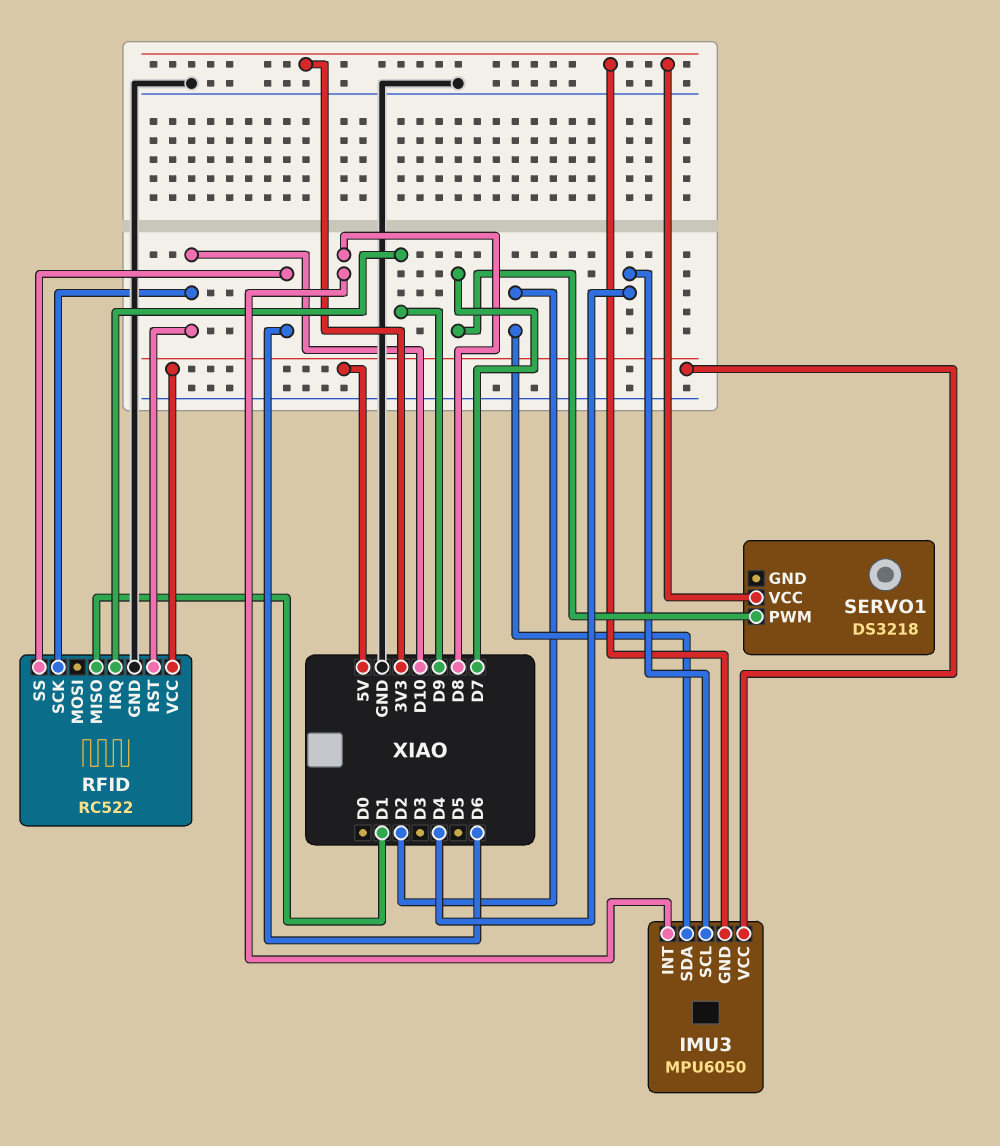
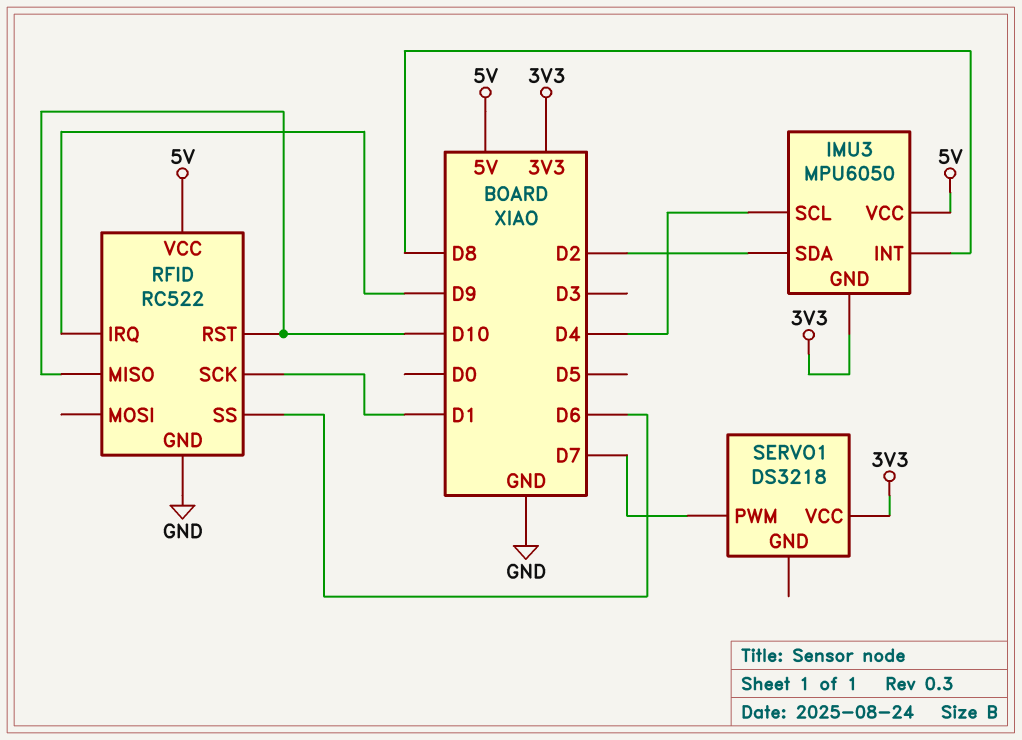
RFID pin MISO: D1 -> D10
RFID pin SCK: D10 -> D1

